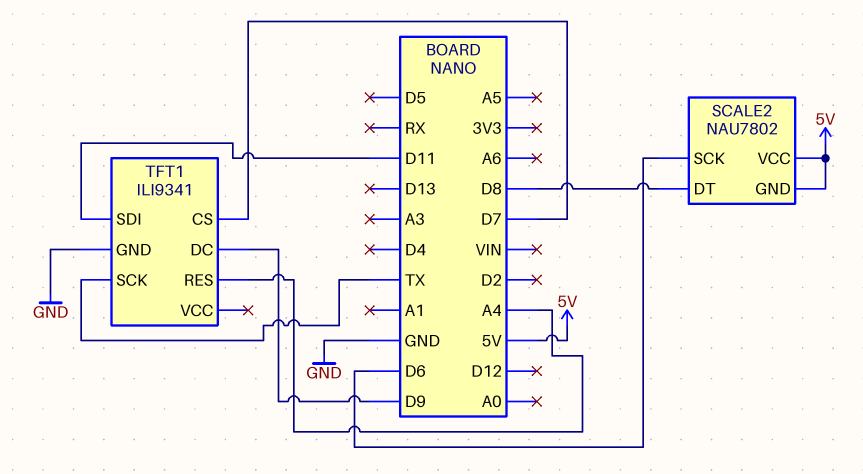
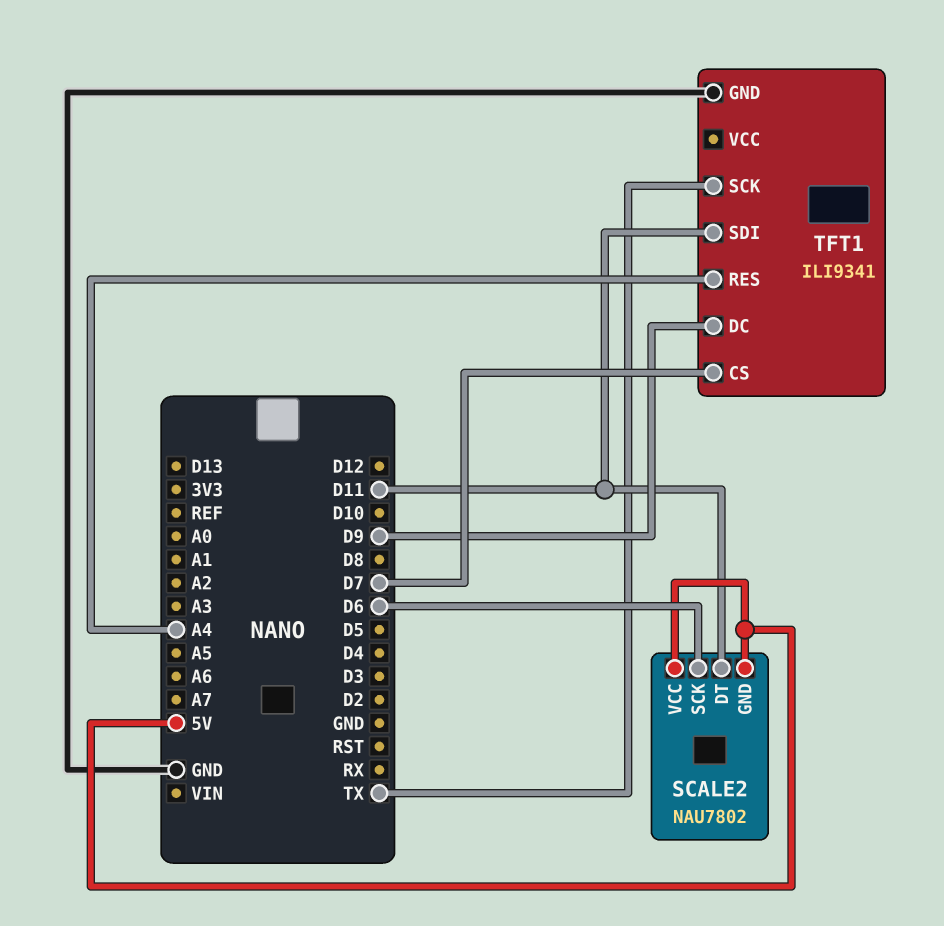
SCALE2 pin DT: D8 -> D11

